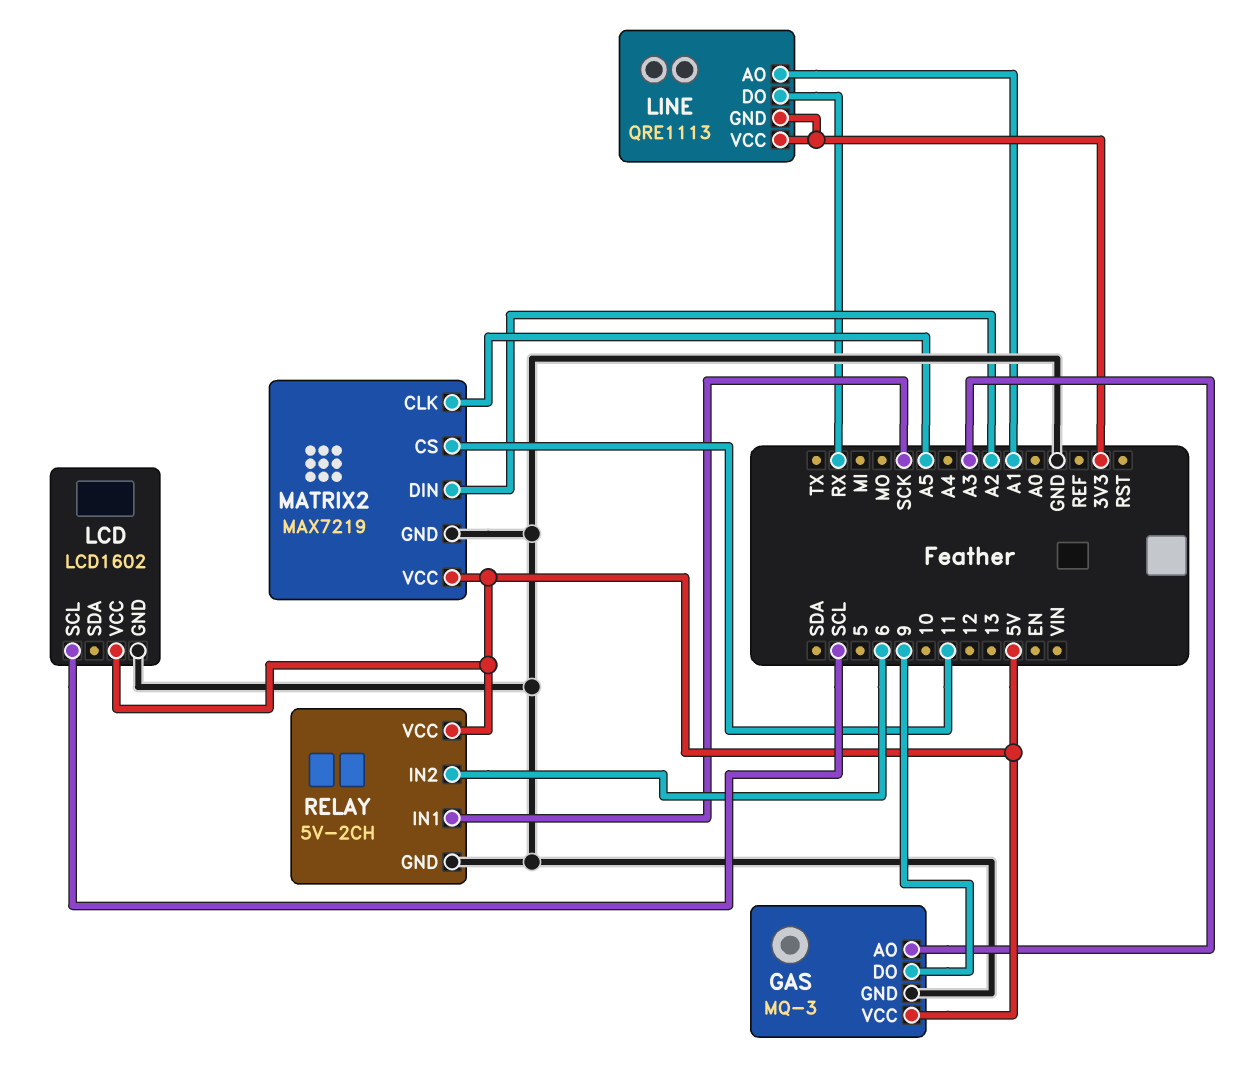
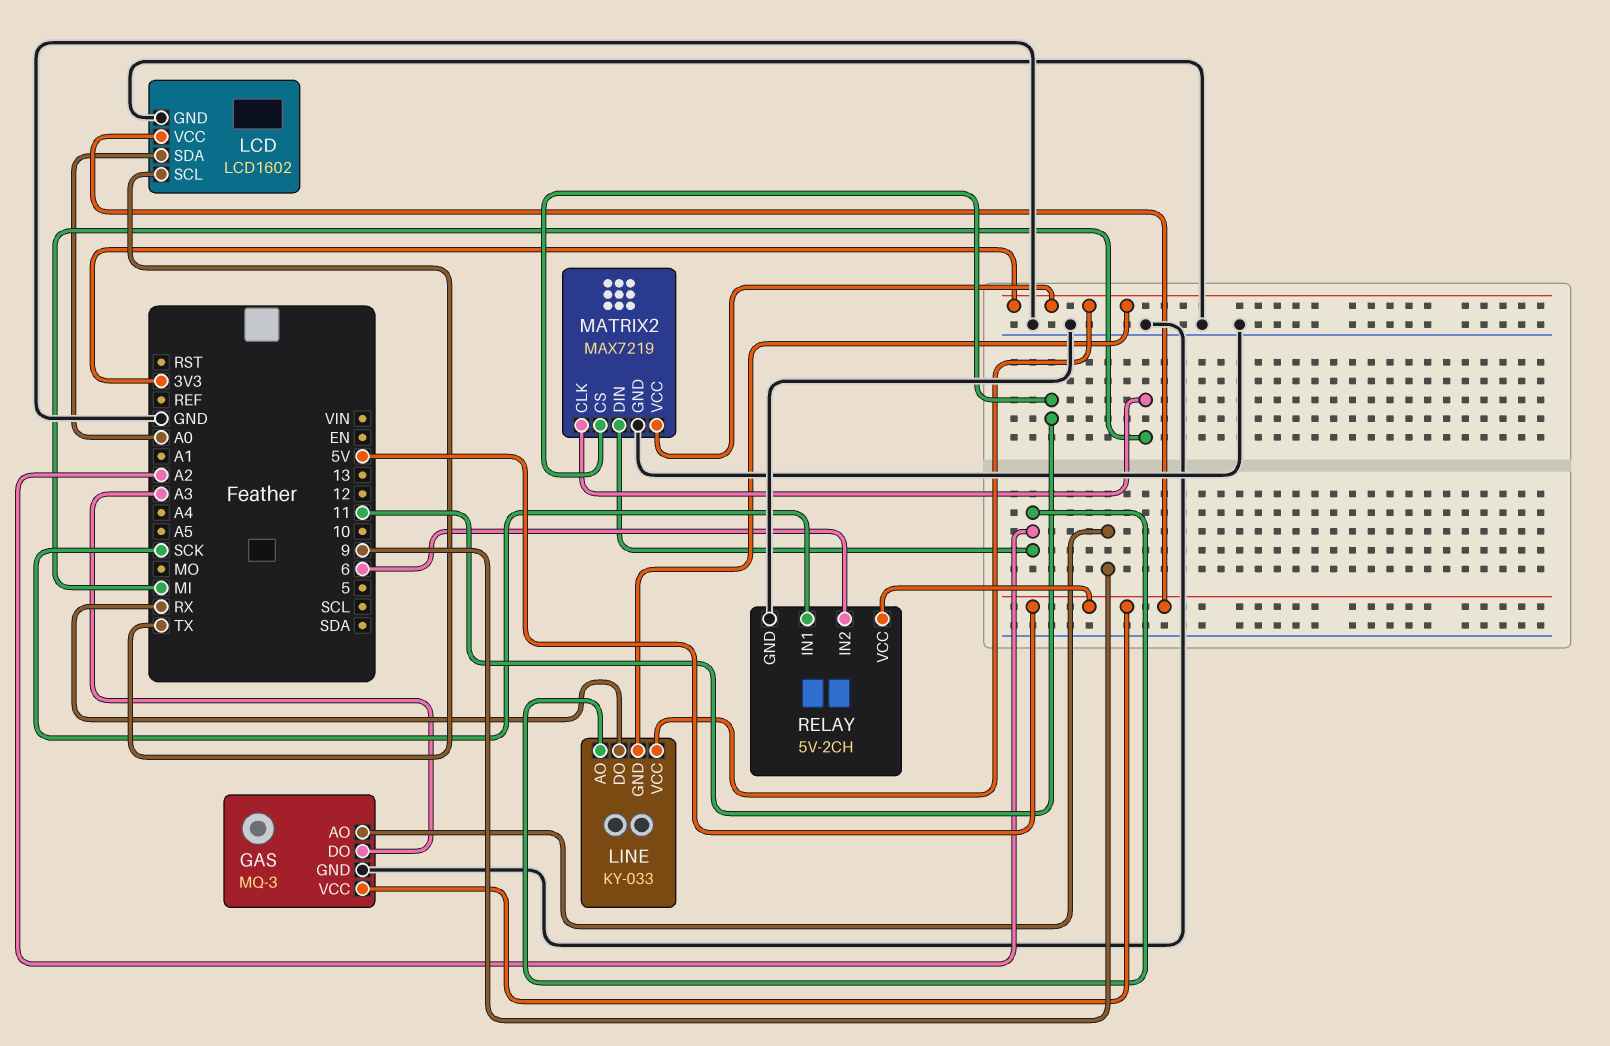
GAS pin AO: A3 -> 9
GAS pin DO: 9 -> A3
LCD pin SCL: SCL -> TX
LCD pin SDA: none -> A0
LINE: QRE1113 -> KY-033
LINE pin AO: A1 -> A2
MATRIX2 pin CLK: A5 -> MI
MATRIX2 pin VCC: 5V -> 3V3

